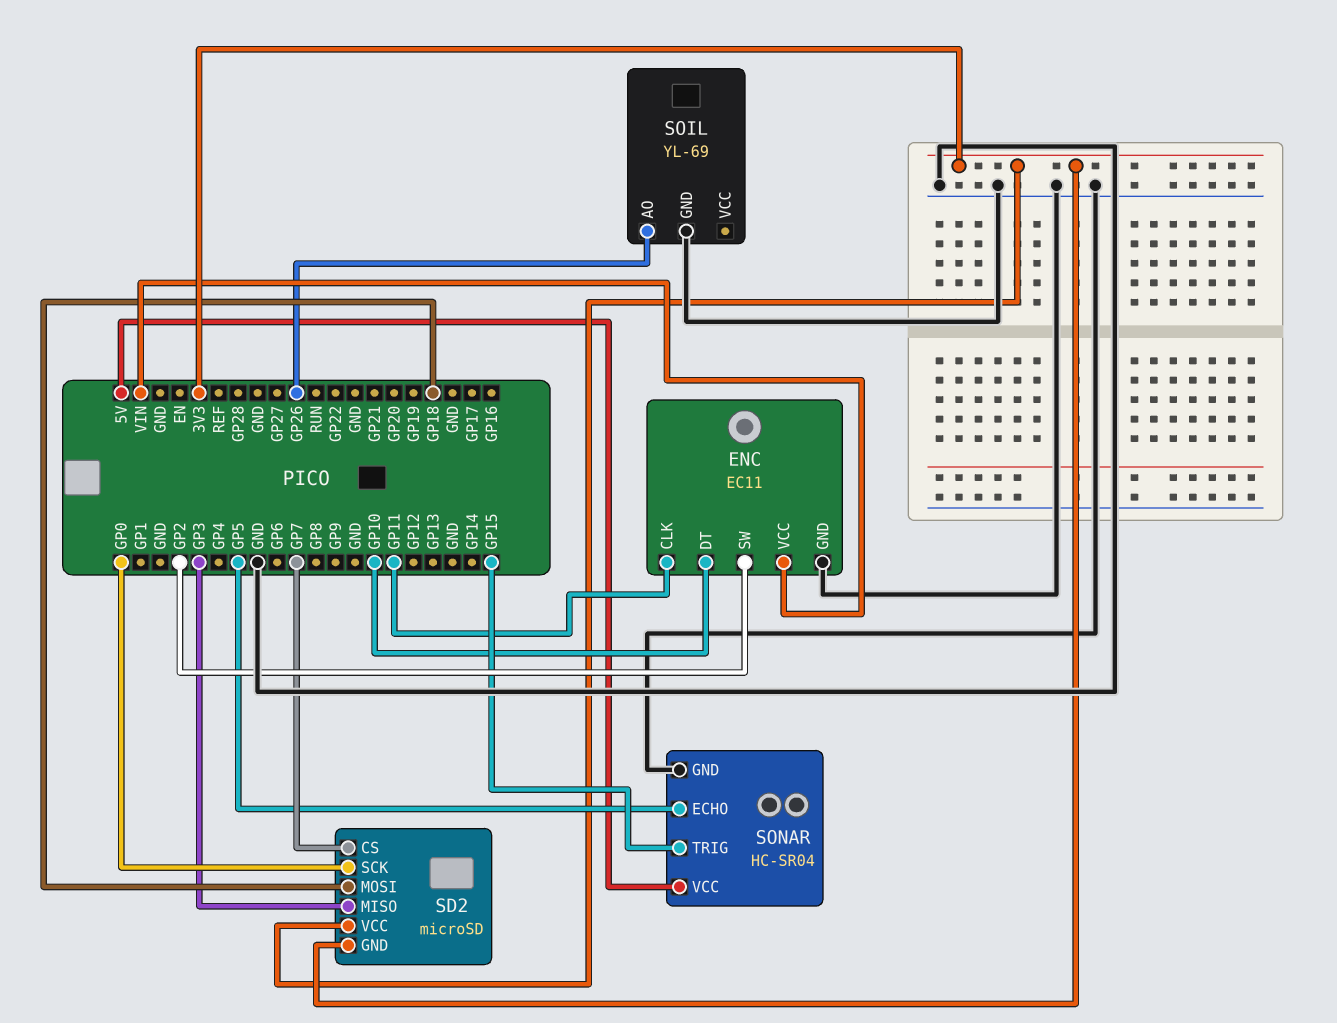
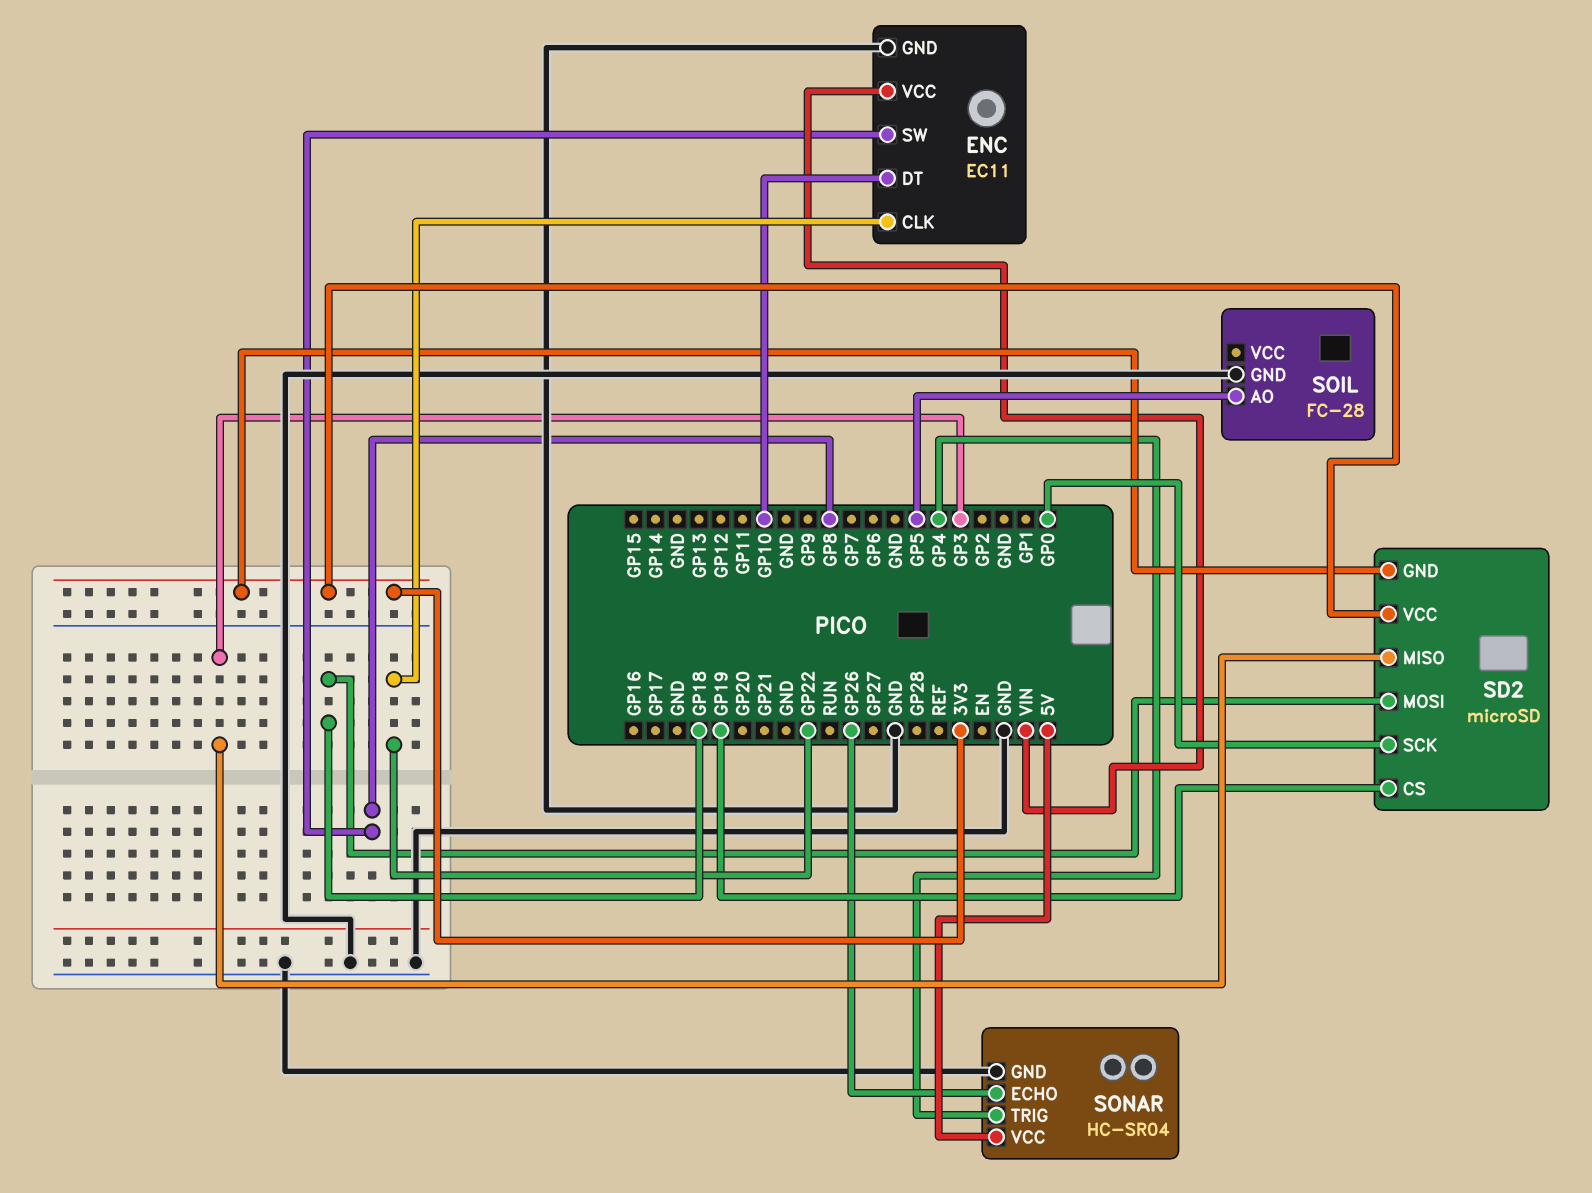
ENC pin CLK: GP11 -> GP22
ENC pin SW: GP2 -> GP8
SD2 pin CS: GP7 -> GP19
SOIL: YL-69 -> FC-28
SOIL pin AO: GP26 -> GP5
SONAR pin ECHO: GP5 -> GP26
SONAR pin TRIG: GP15 -> GP4

